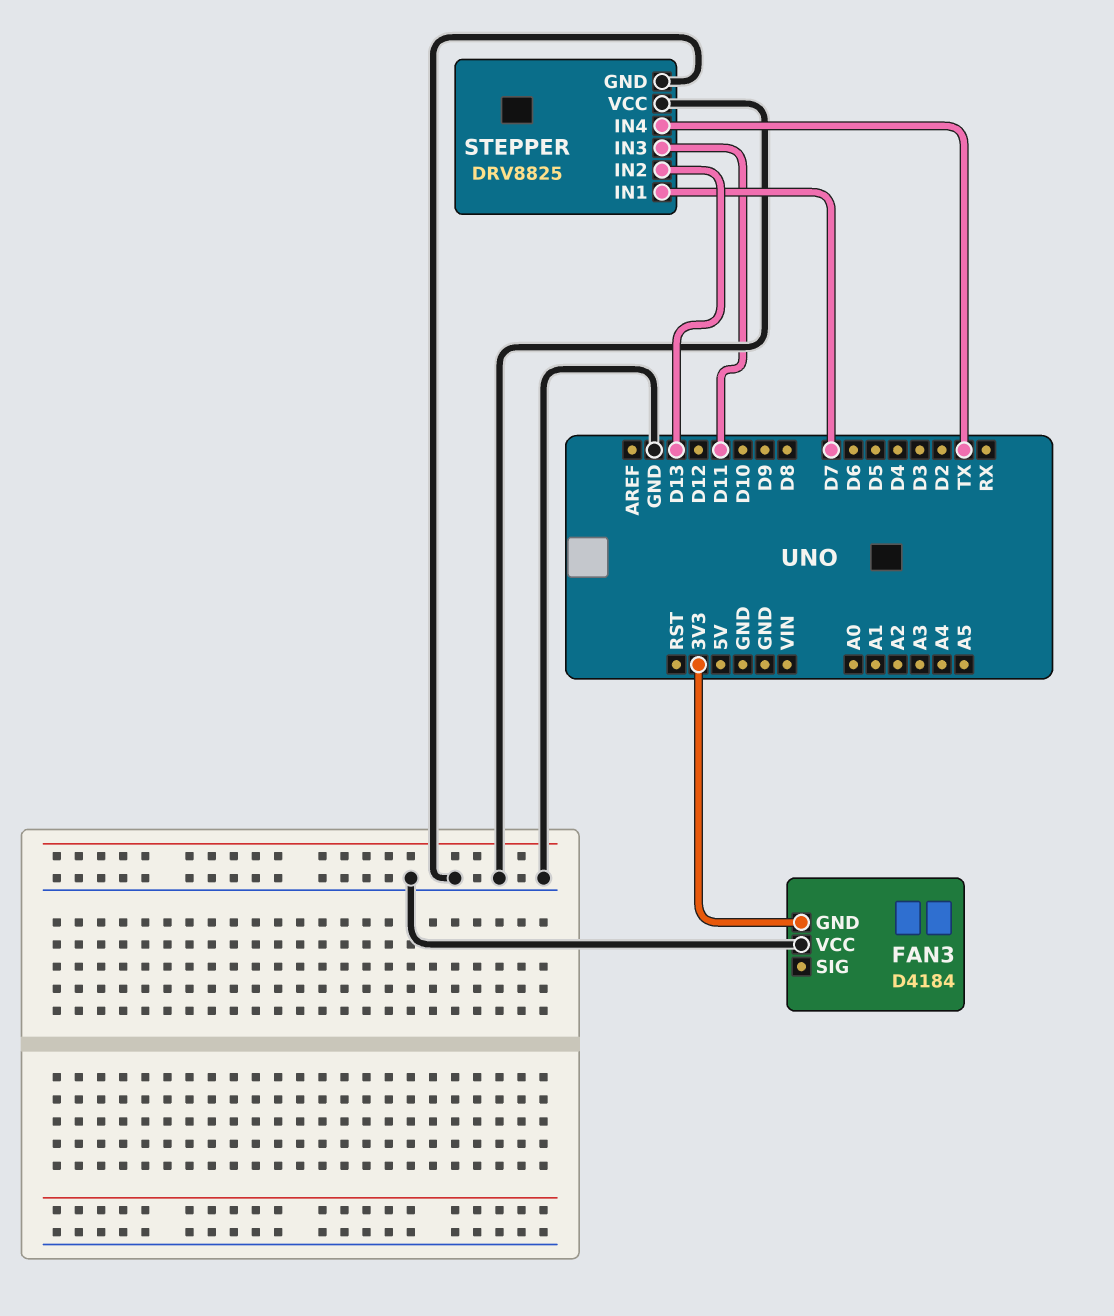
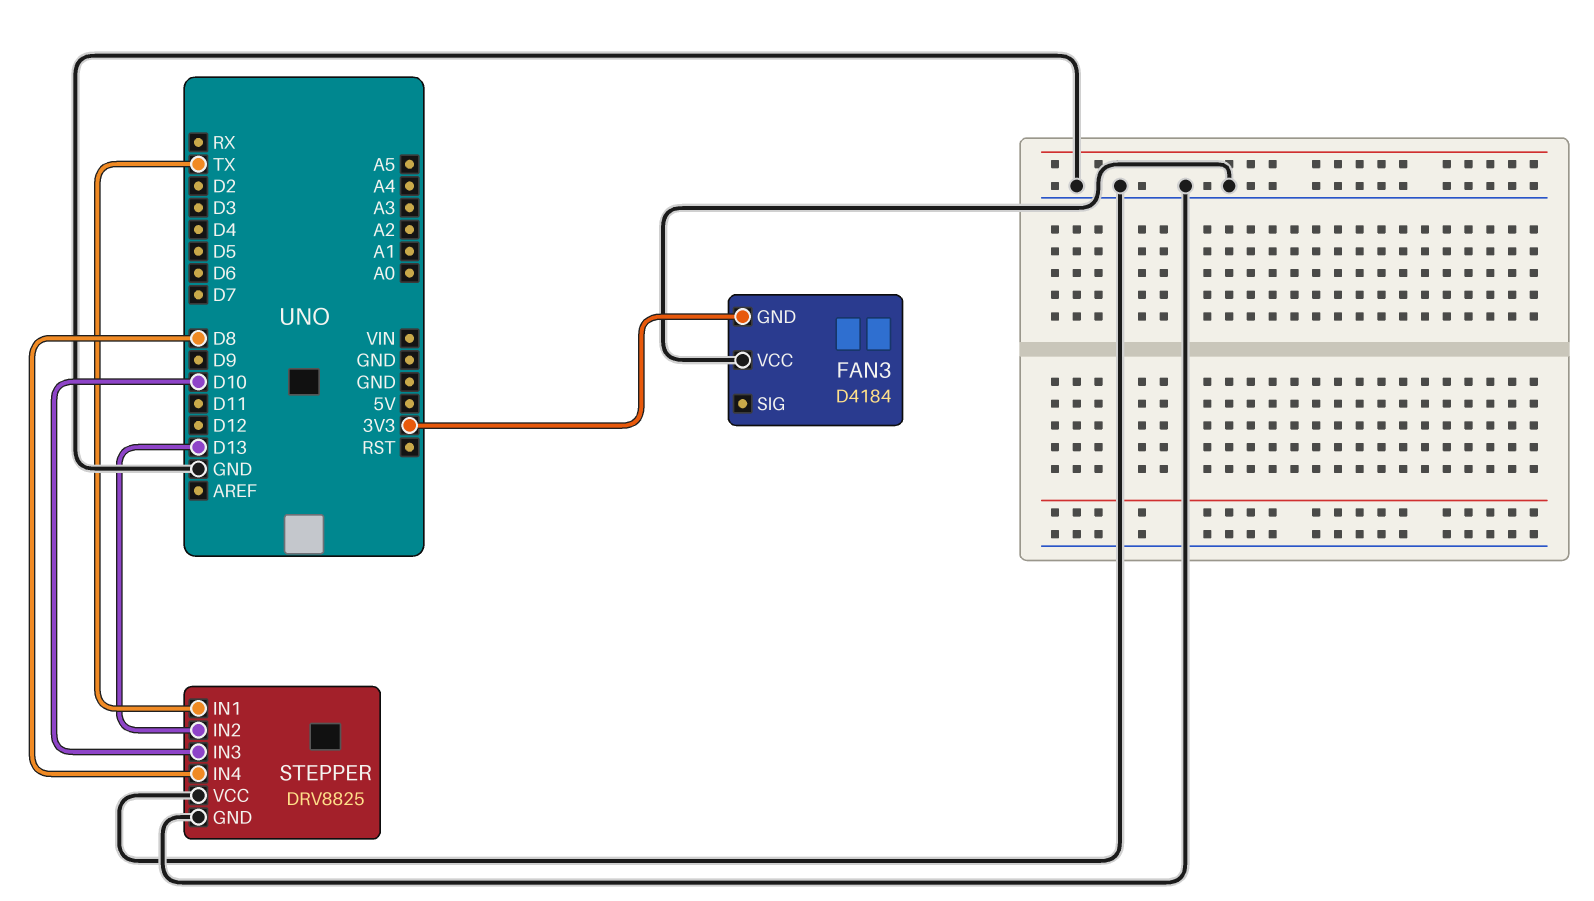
STEPPER pin IN1: D7 -> TX
STEPPER pin IN3: D11 -> D10
STEPPER pin IN4: TX -> D8

